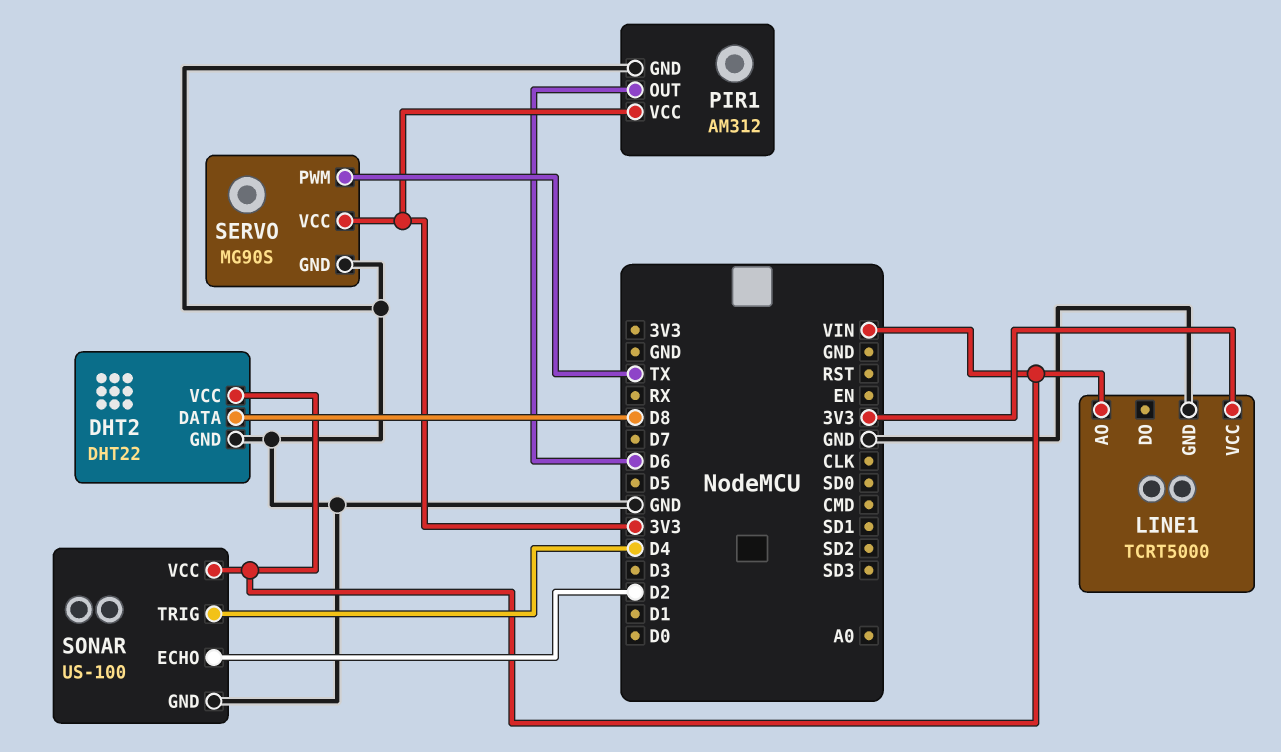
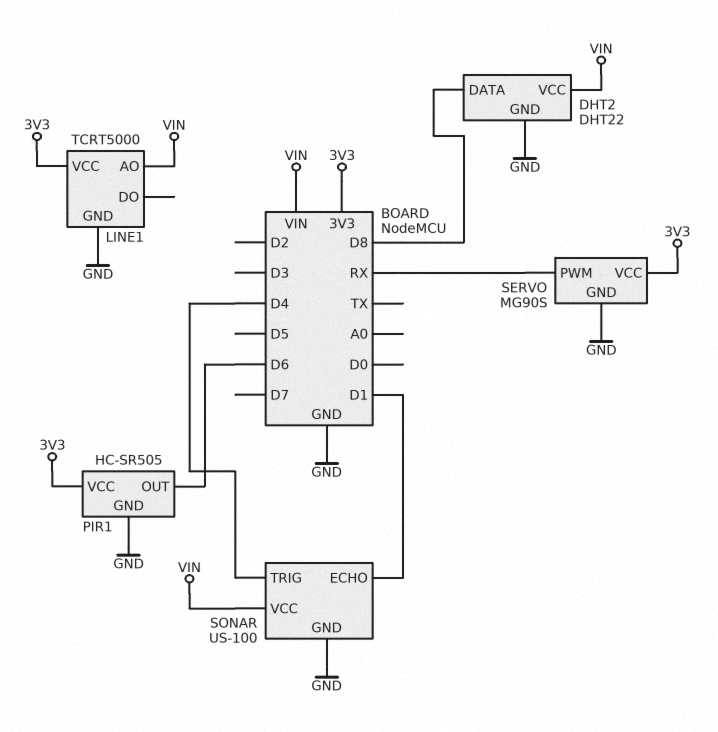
PIR1: AM312 -> HC-SR505
SERVO pin PWM: TX -> RX
SONAR pin ECHO: D2 -> D1

